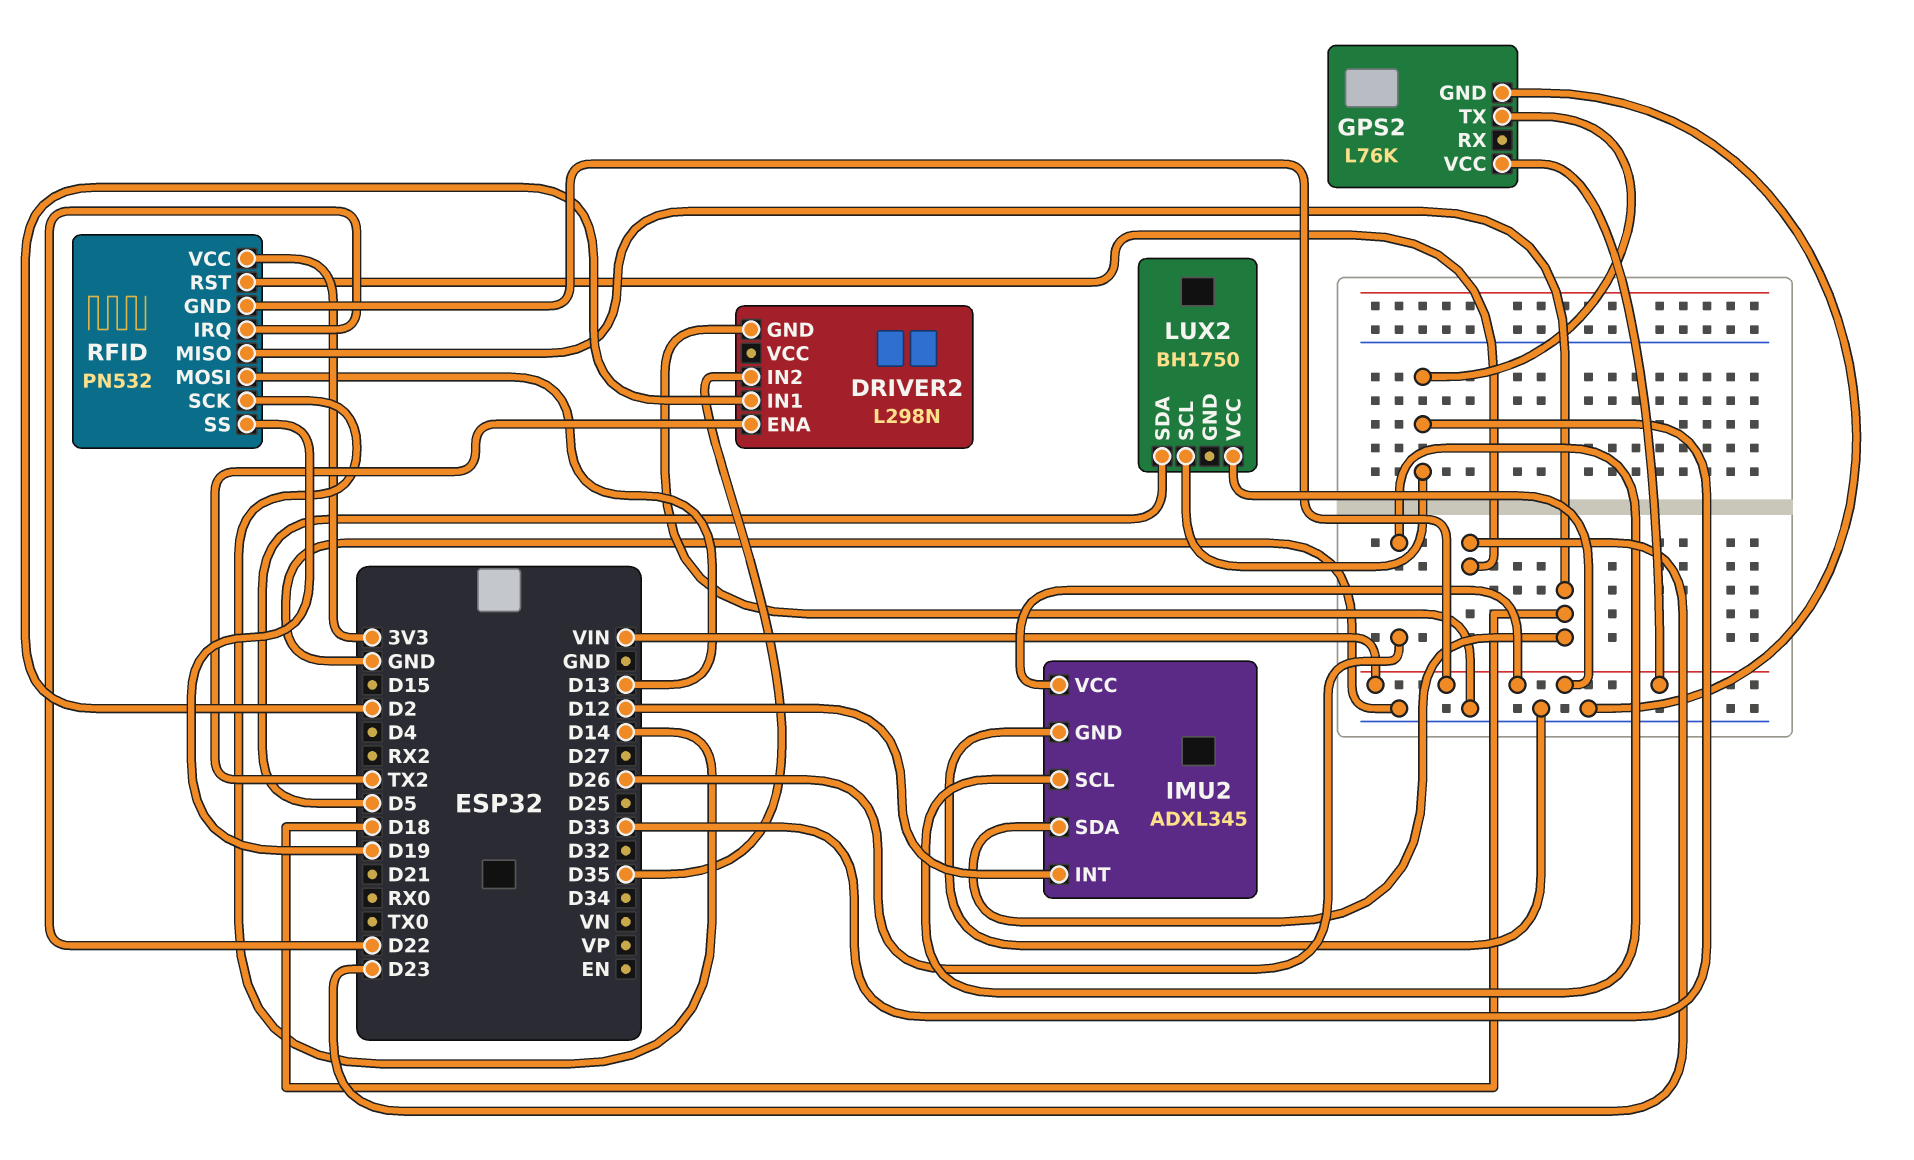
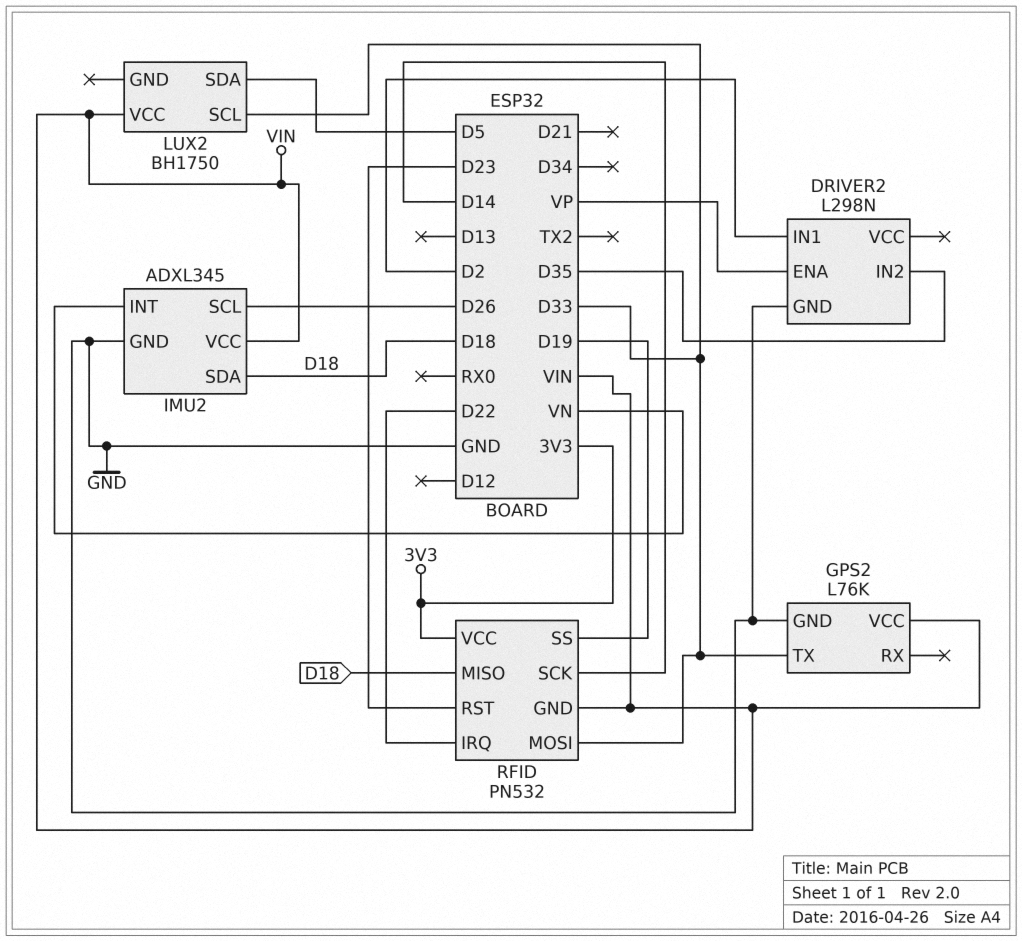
DRIVER2 pin ENA: TX2 -> VP
IMU2 pin INT: D12 -> VN
RFID pin MOSI: D13 -> D33

